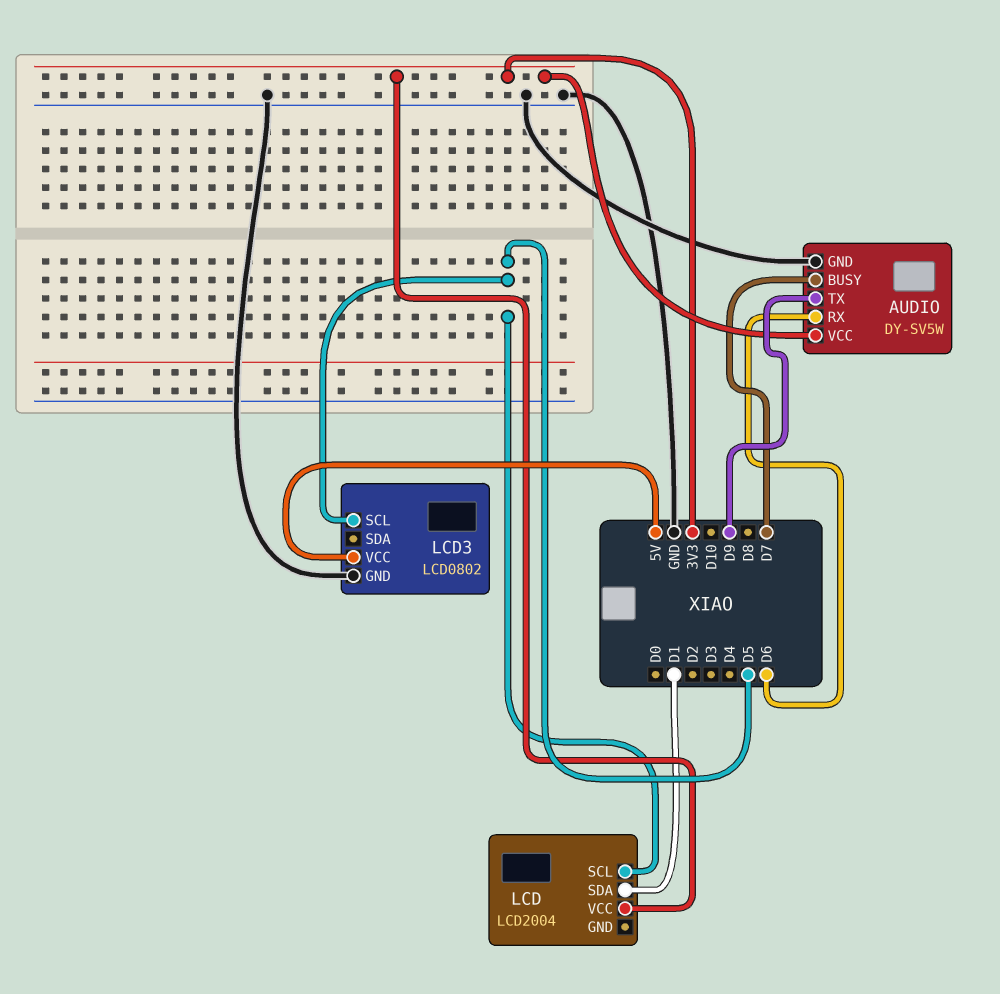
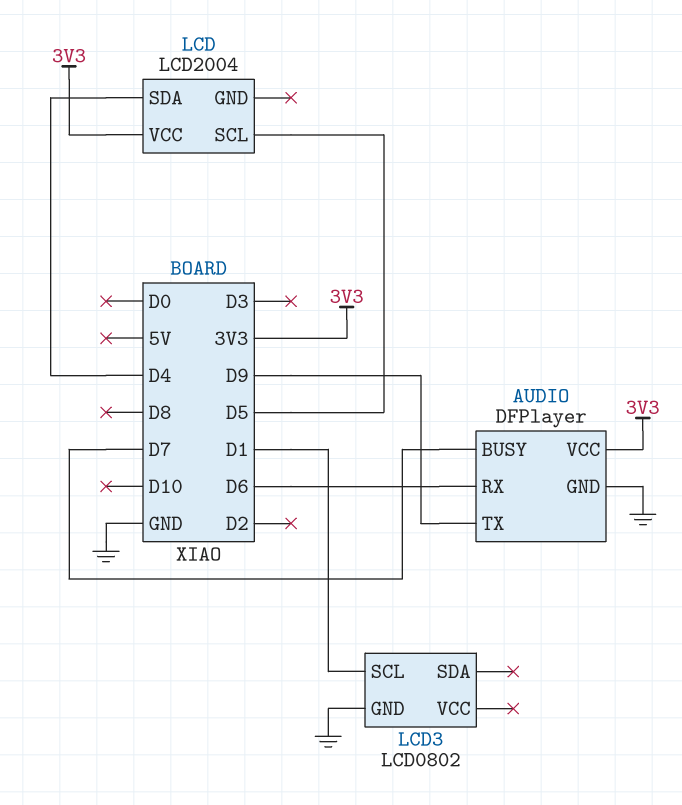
AUDIO: DY-SV5W -> DFPlayer
LCD pin SDA: D1 -> D4
LCD3 pin SCL: D5 -> D1
LCD3 pin VCC: 5V -> none

